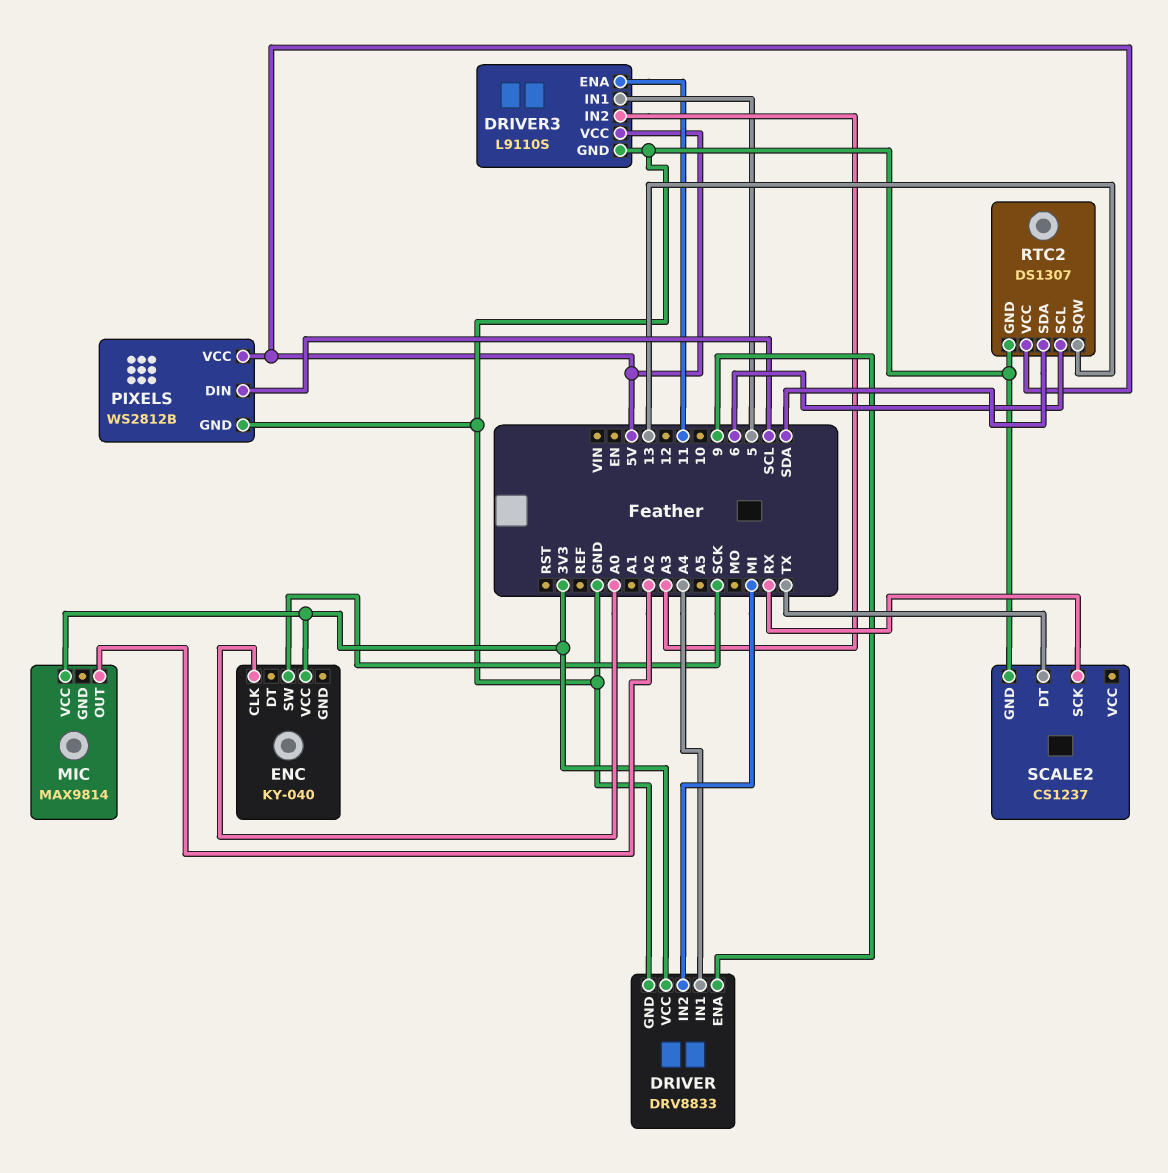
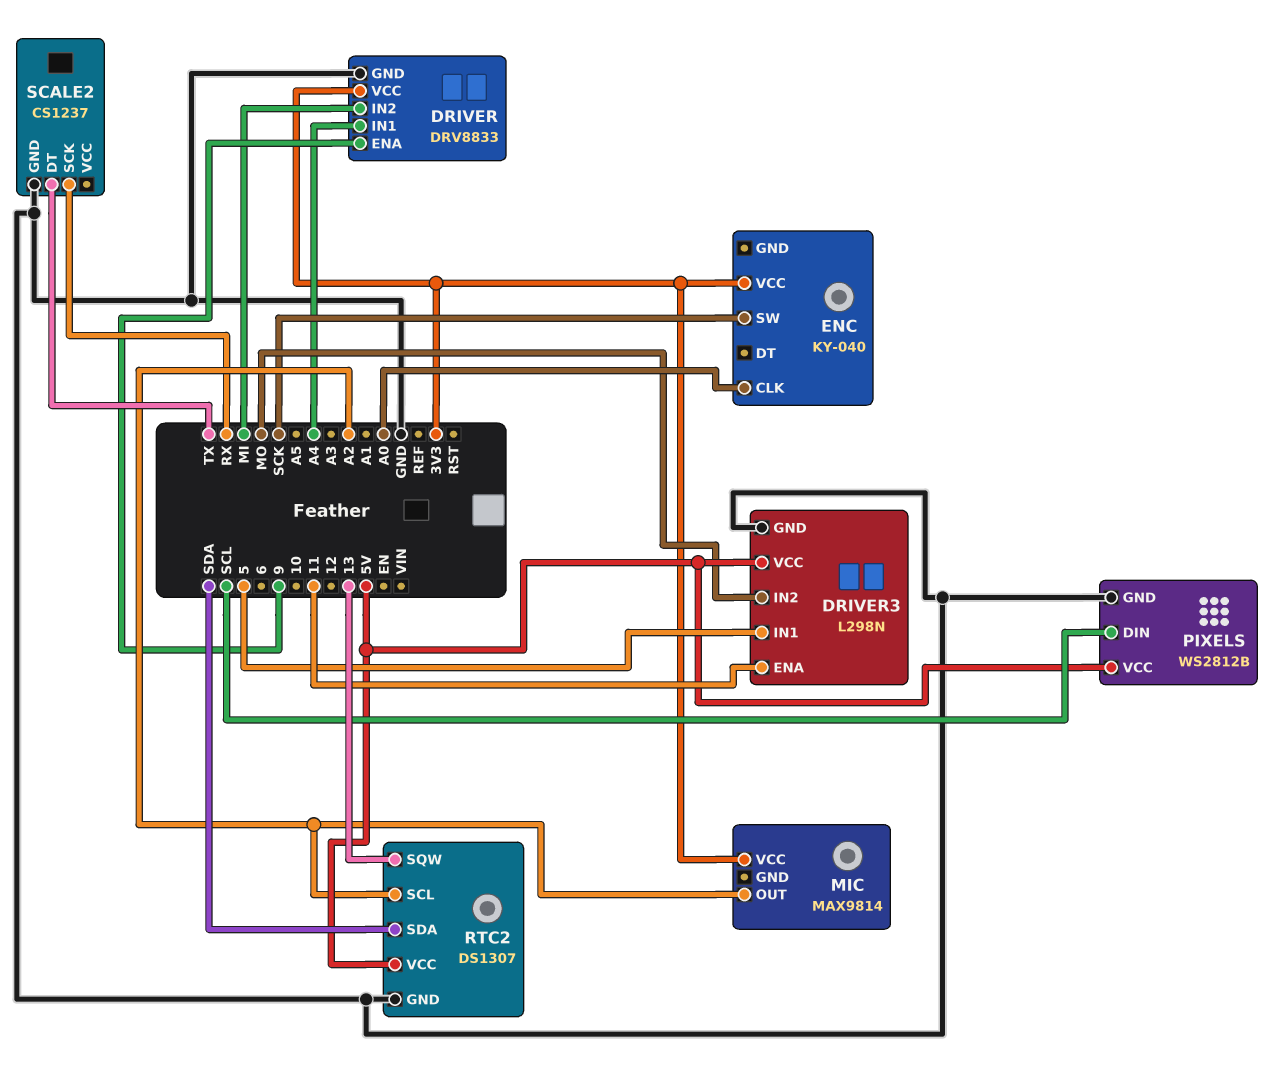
DRIVER3: L9110S -> L298N
DRIVER3 pin IN2: A3 -> MO
RTC2 pin SCL: 6 -> A2

